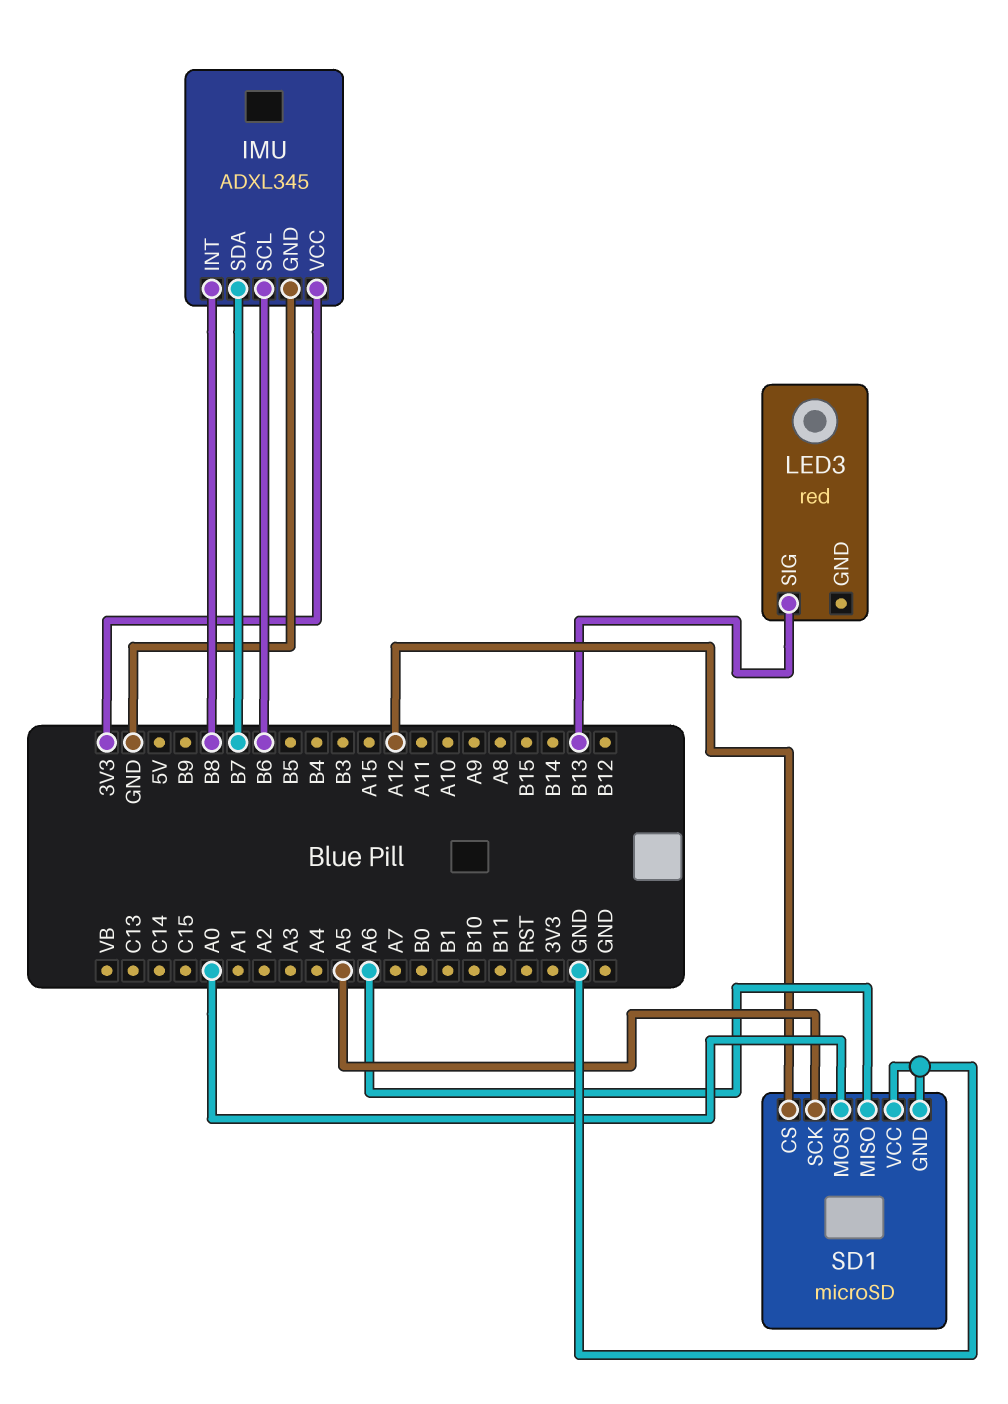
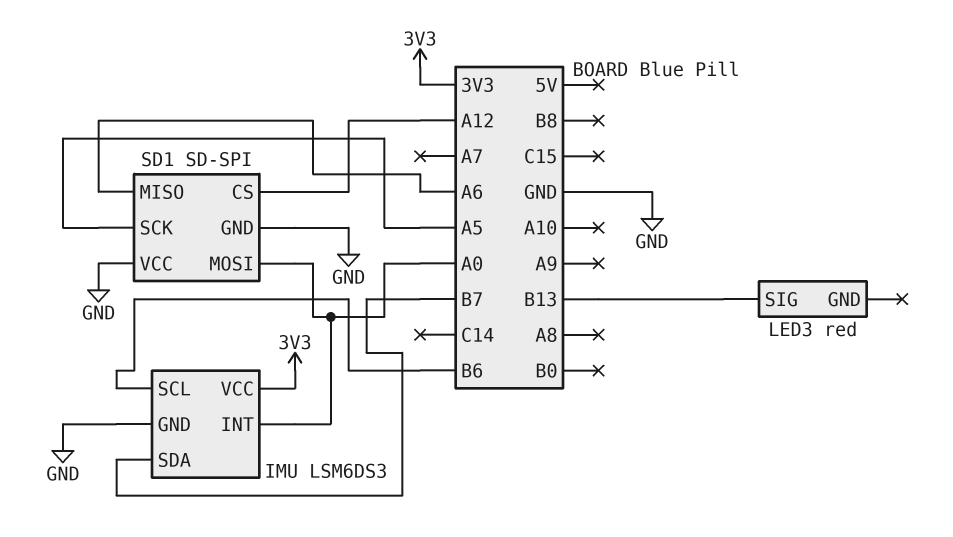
IMU: ADXL345 -> LSM6DS3
IMU pin INT: B8 -> A0
SD1: microSD -> SD-SPI

